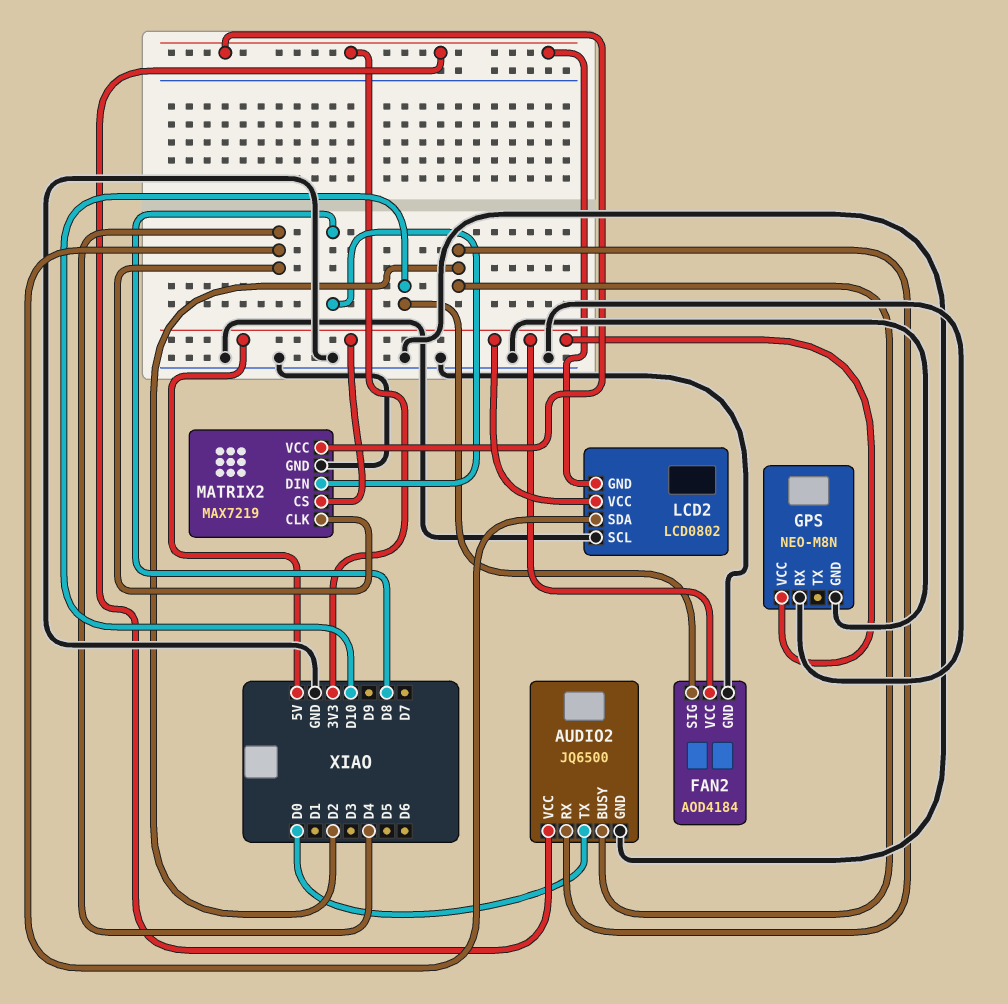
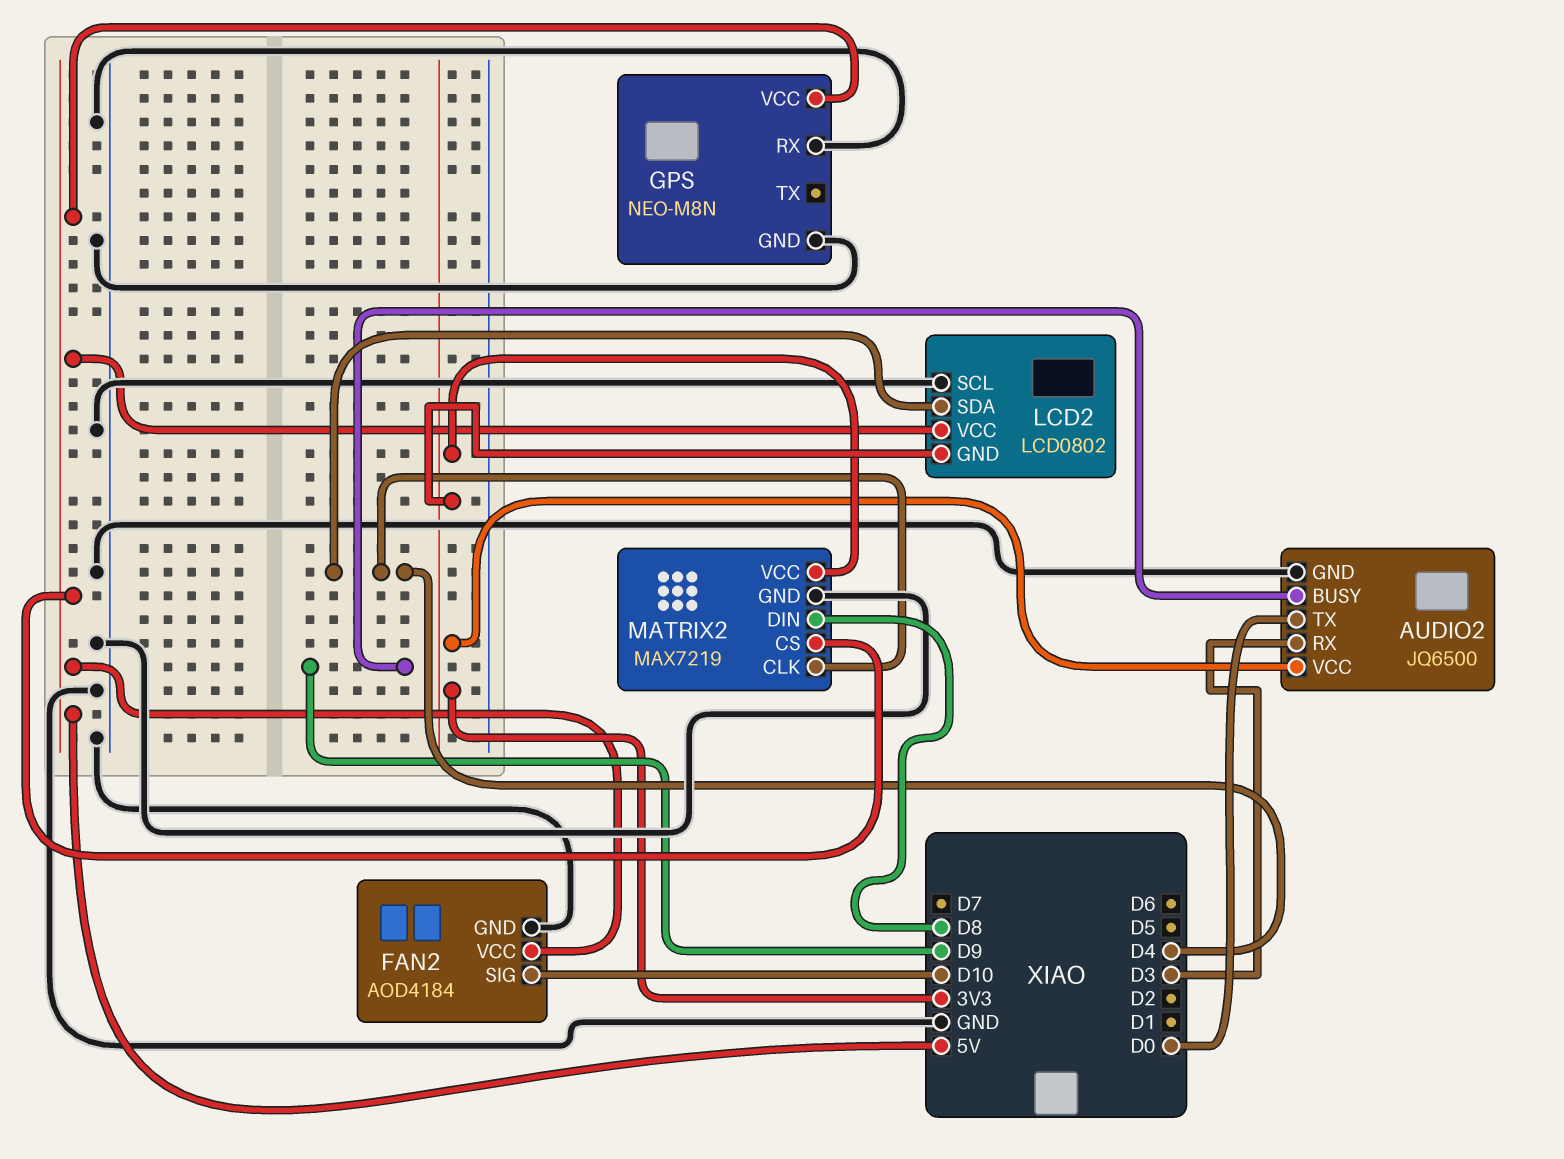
AUDIO2 pin BUSY: D2 -> D9
AUDIO2 pin RX: D2 -> D3

